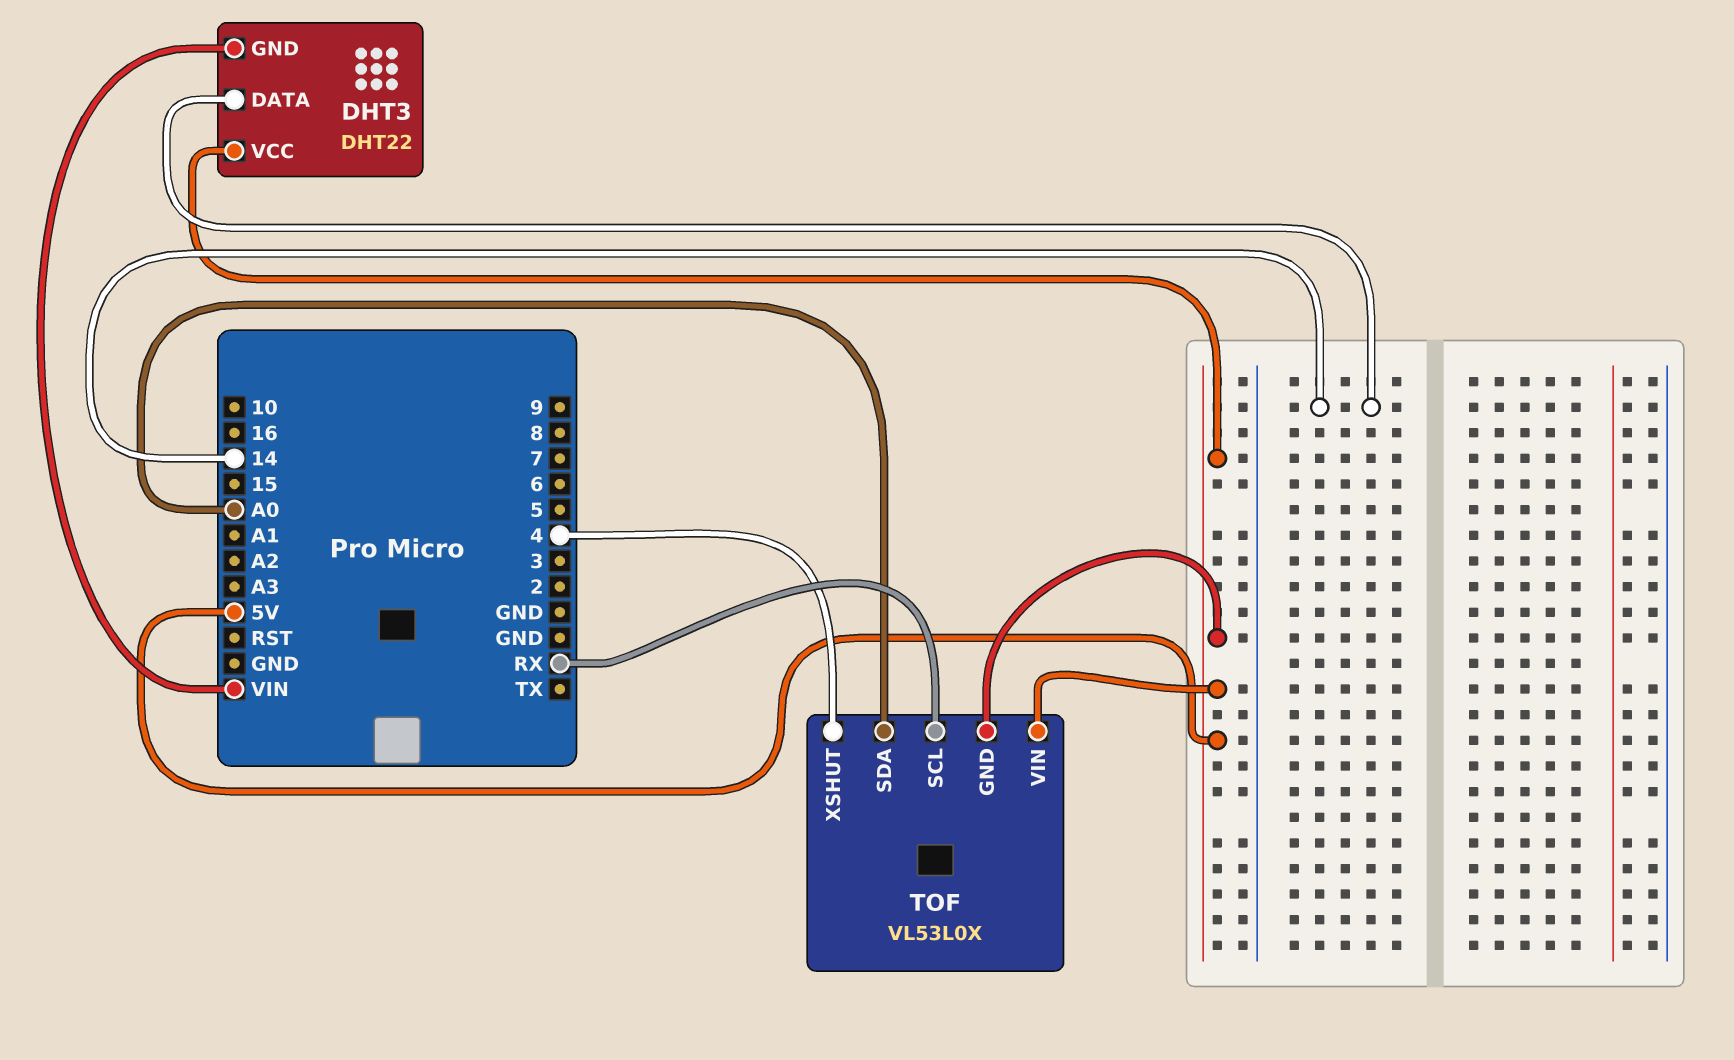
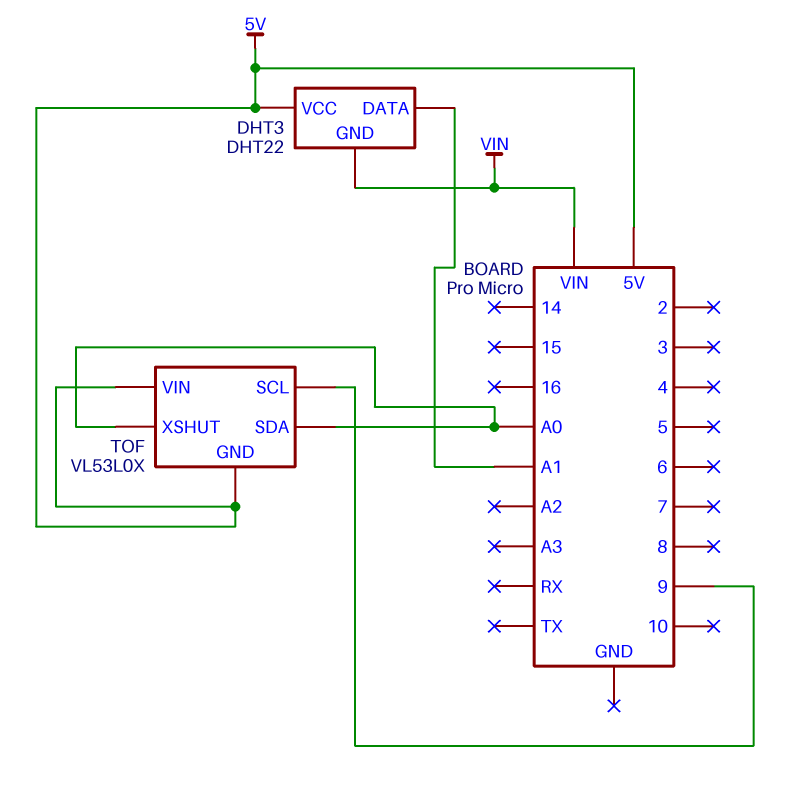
DHT3 pin DATA: 14 -> A1
TOF pin SCL: RX -> 9
TOF pin XSHUT: 4 -> A0

